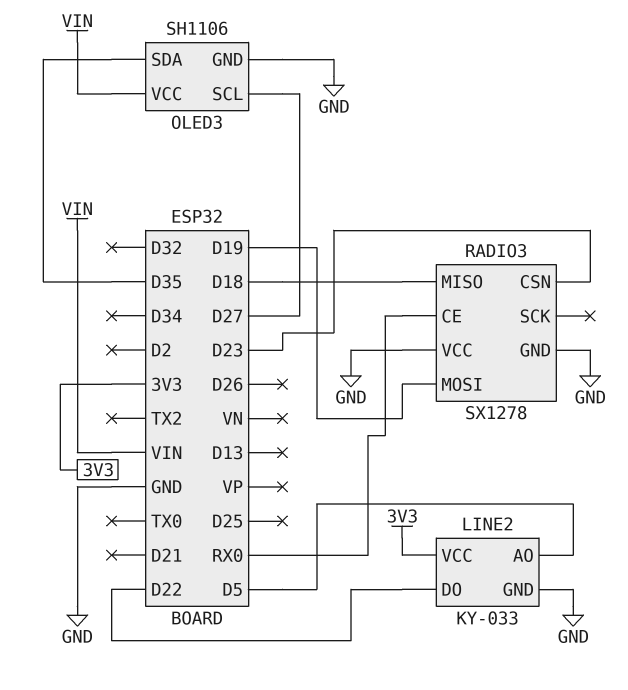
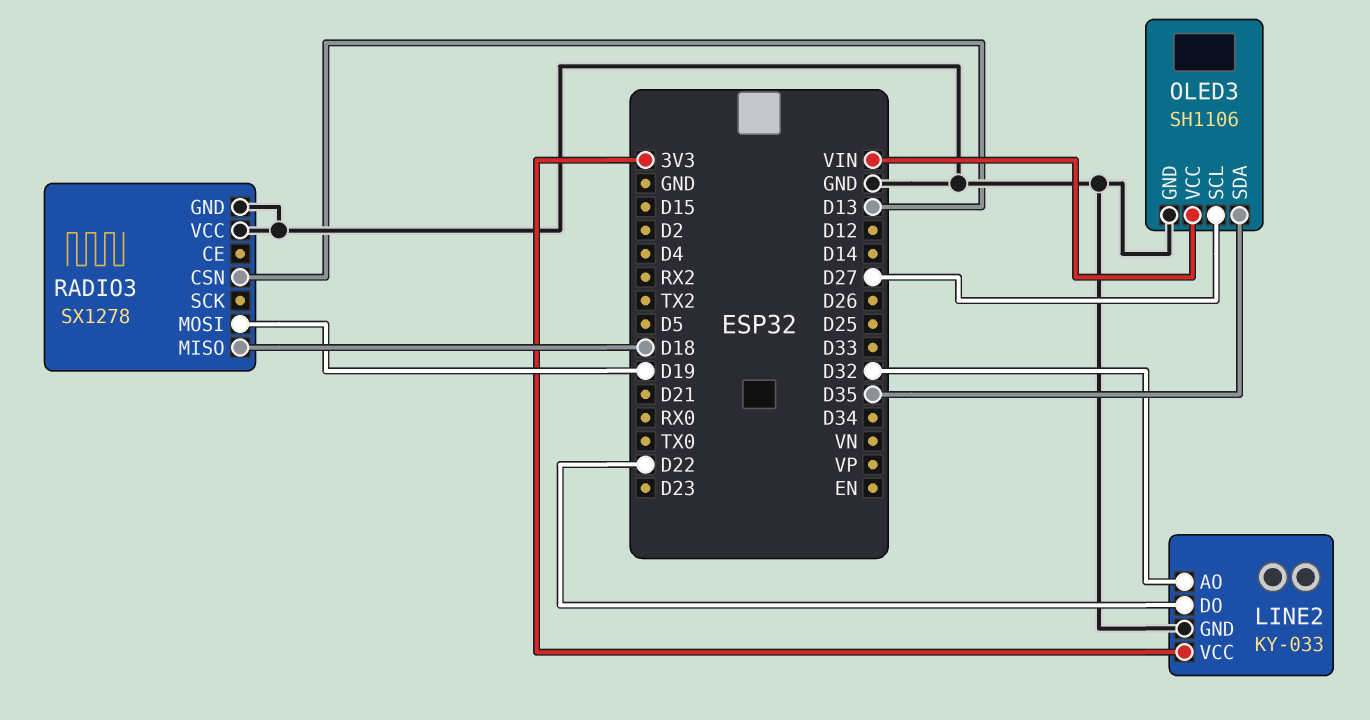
LINE2 pin AO: D5 -> D32
RADIO3 pin CE: RX0 -> none
RADIO3 pin CSN: D23 -> D13

